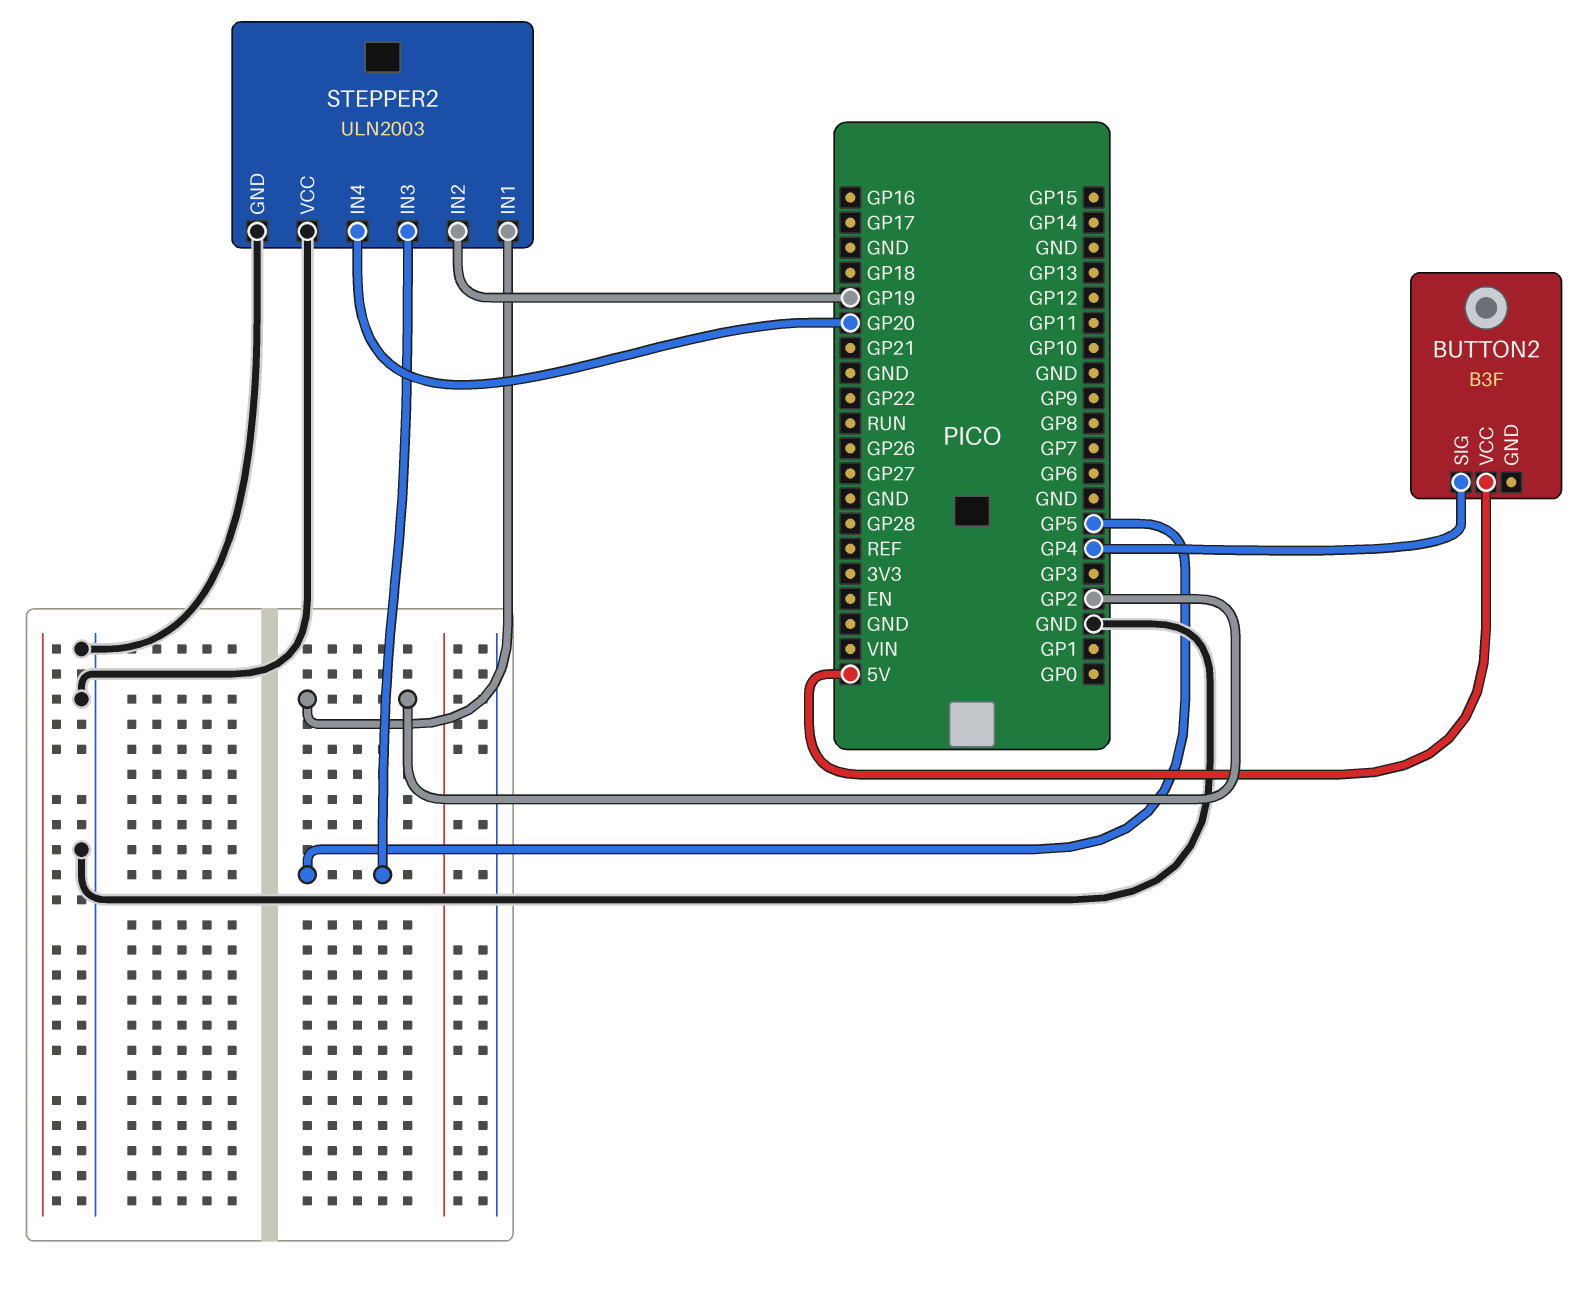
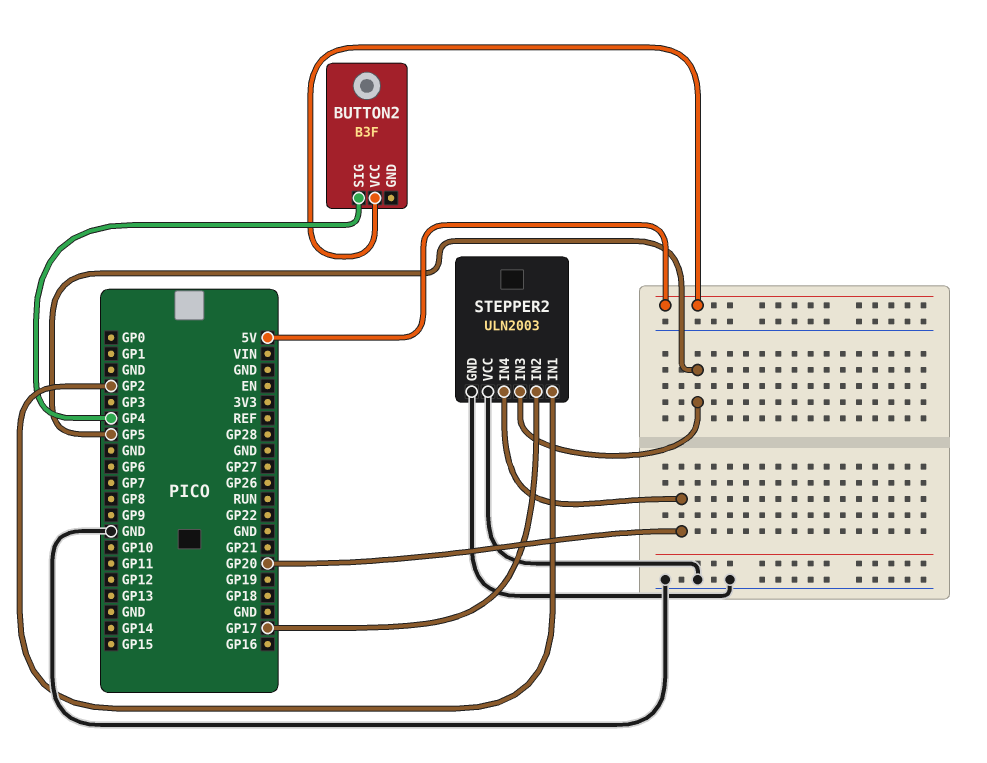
STEPPER2 pin IN2: GP19 -> GP17

